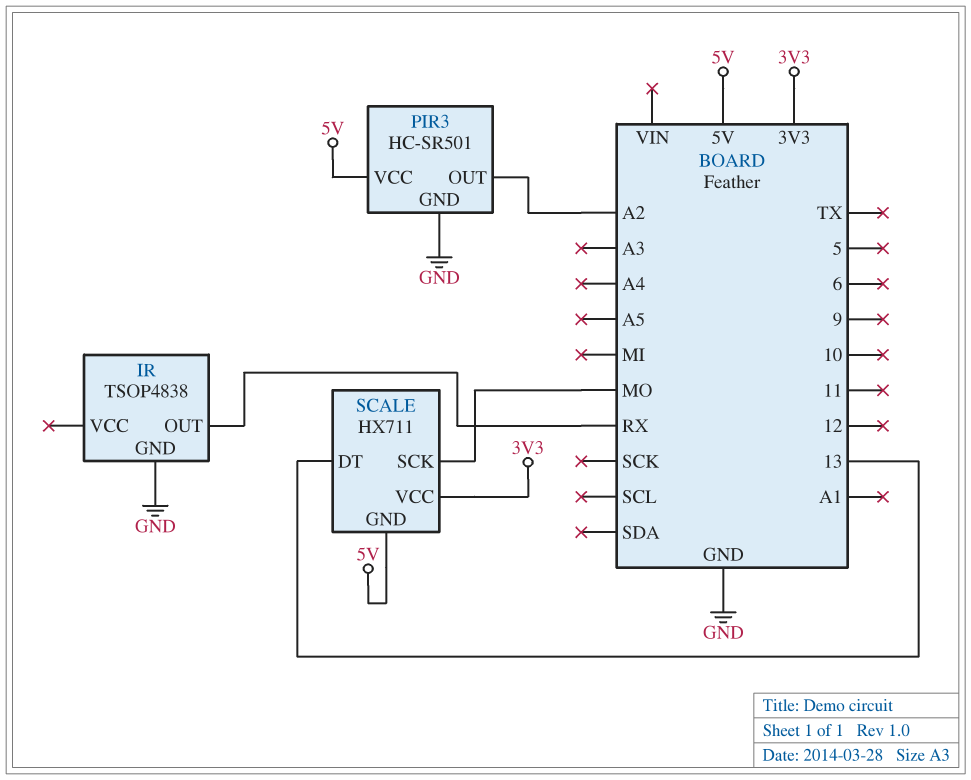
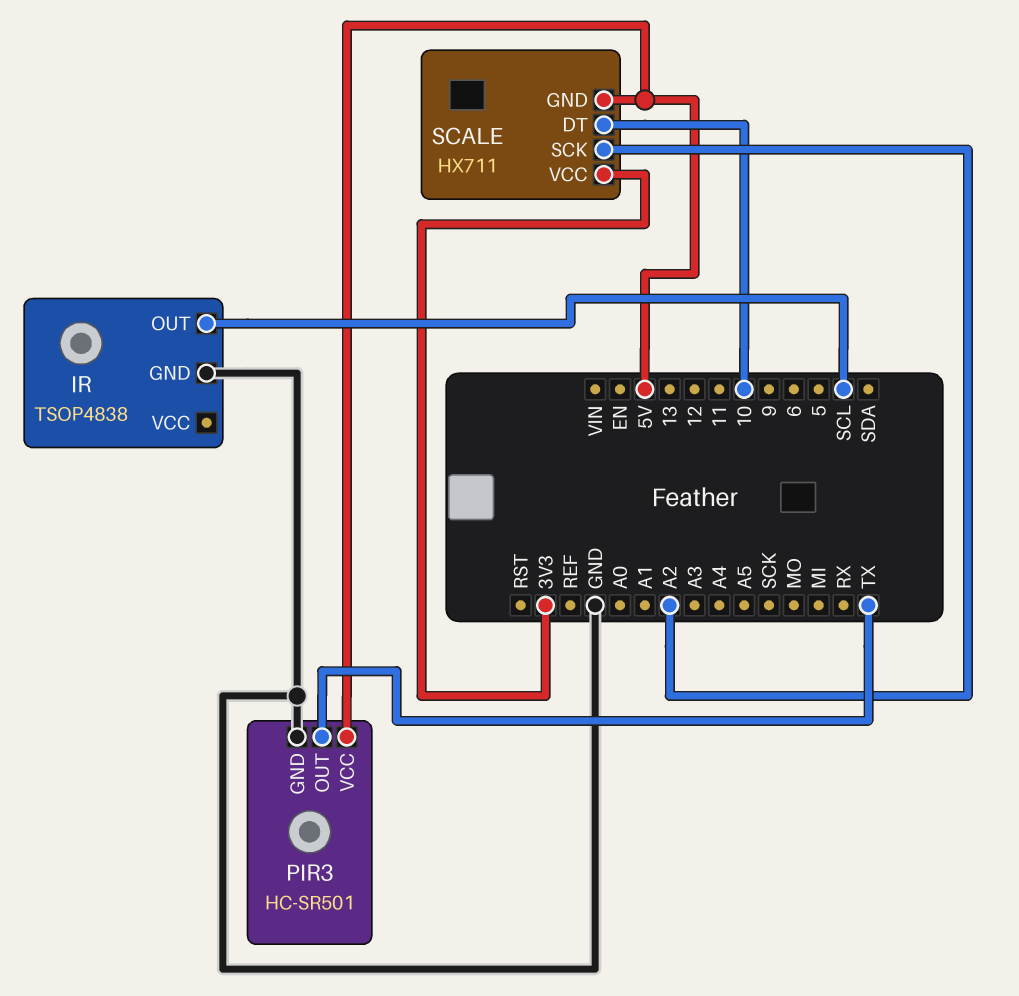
IR pin OUT: RX -> SCL
PIR3 pin OUT: A2 -> TX
SCALE pin DT: 13 -> 10
SCALE pin SCK: MO -> A2

